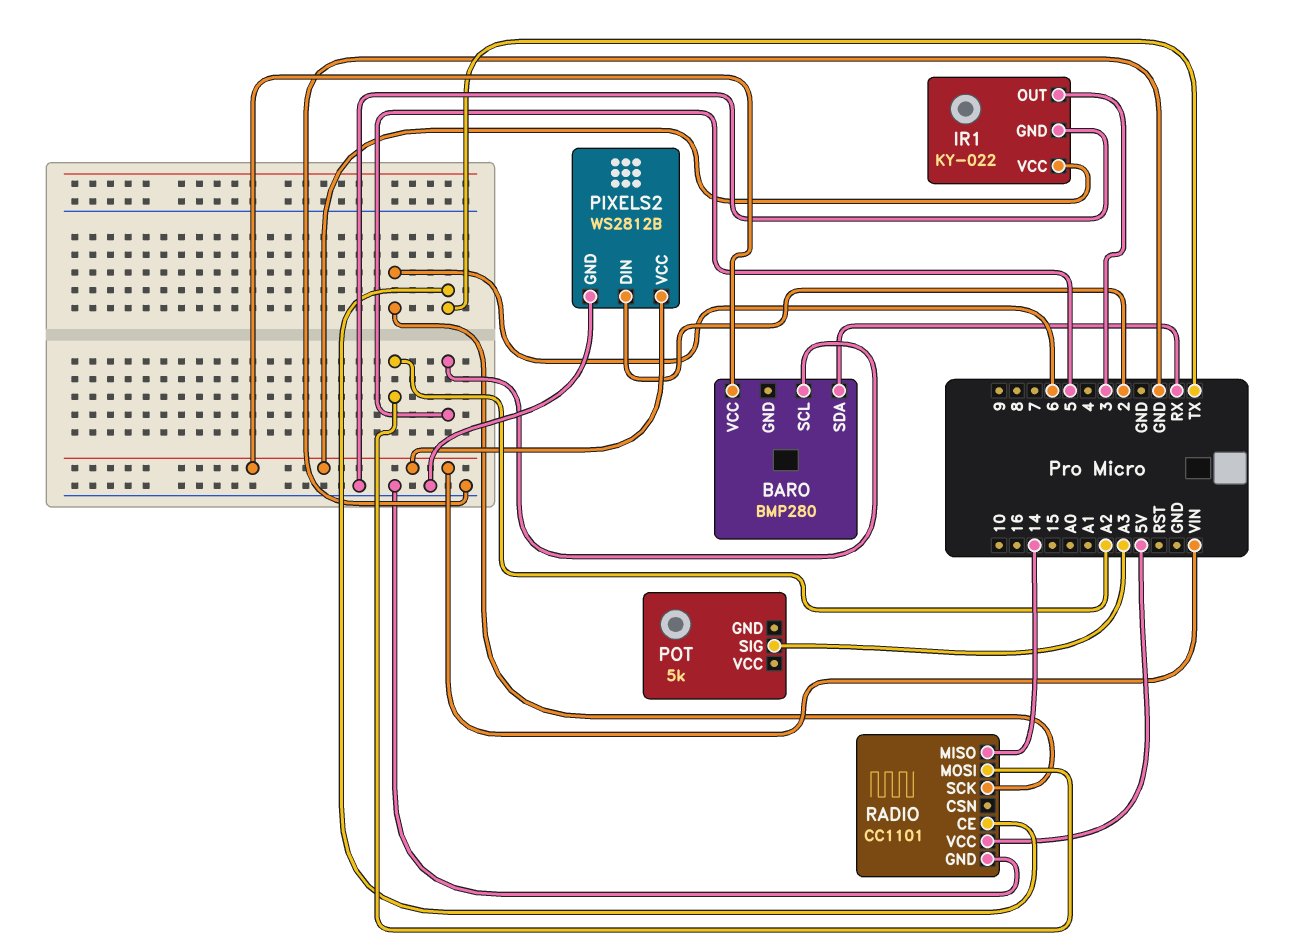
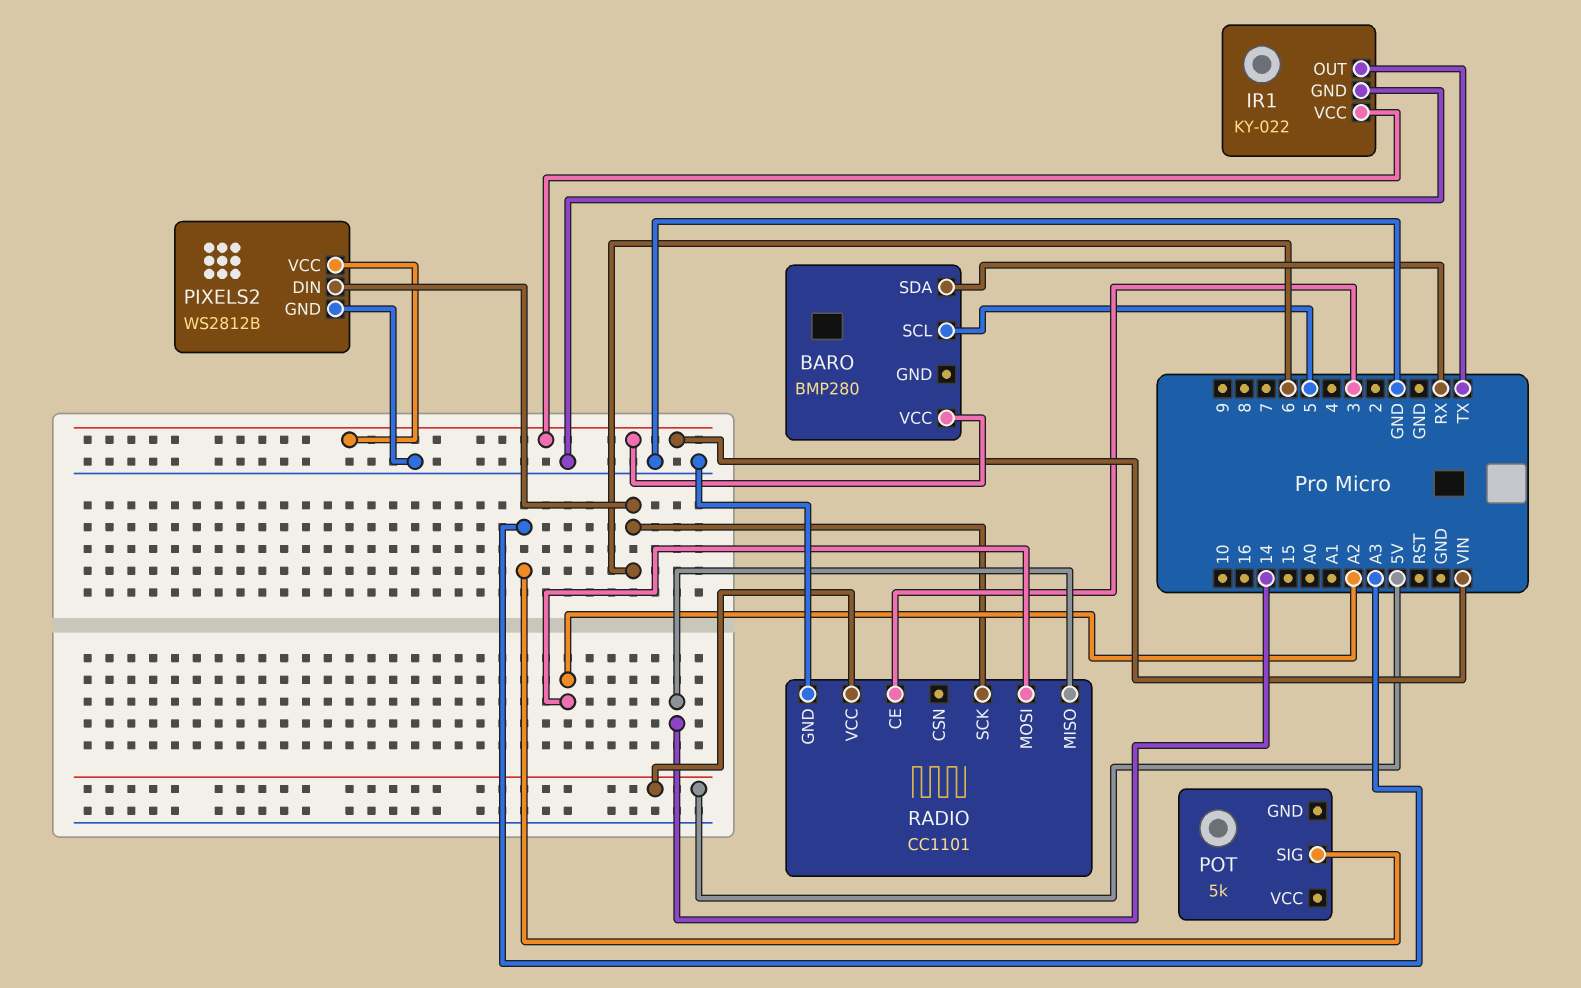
IR1 pin OUT: 3 -> TX
PIXELS2 pin DIN: 2 -> 6
RADIO pin CE: TX -> 3

